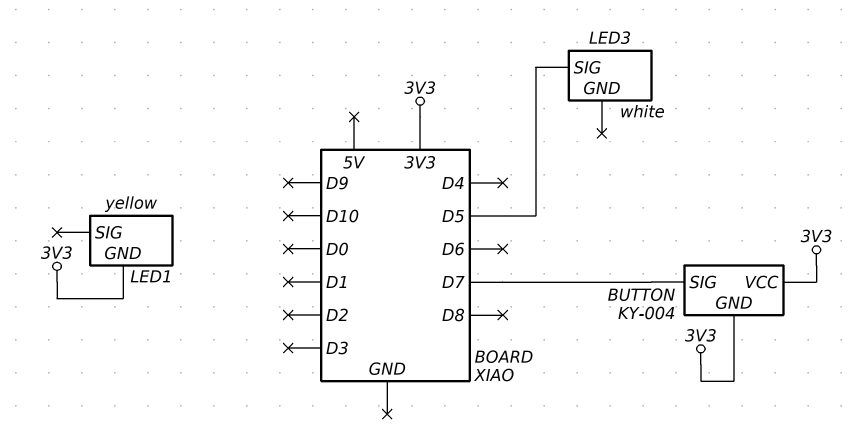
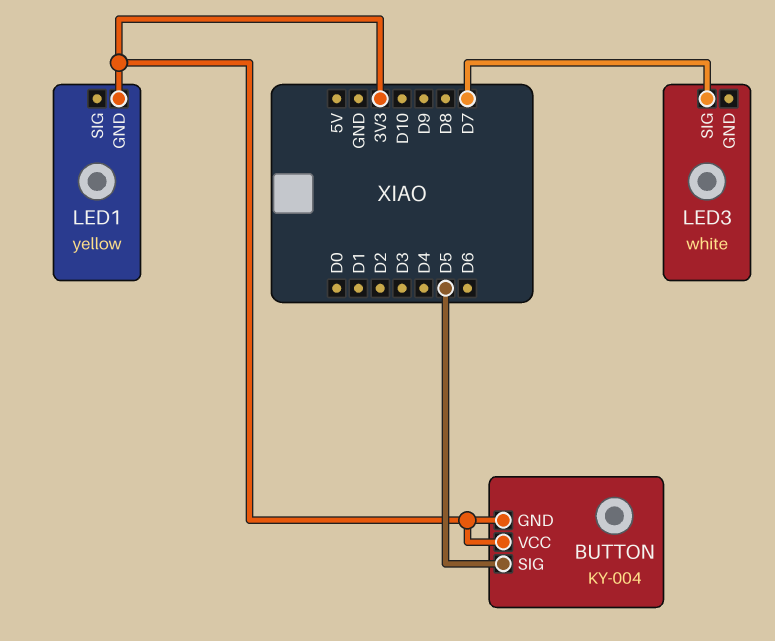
BUTTON pin SIG: D7 -> D5
LED3 pin SIG: D5 -> D7

